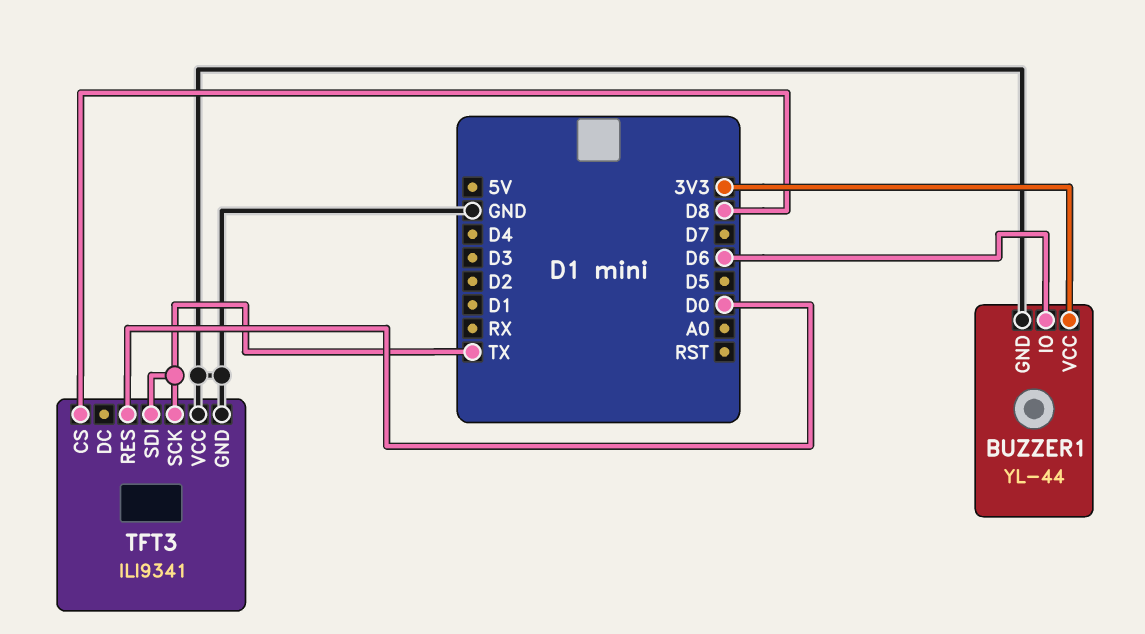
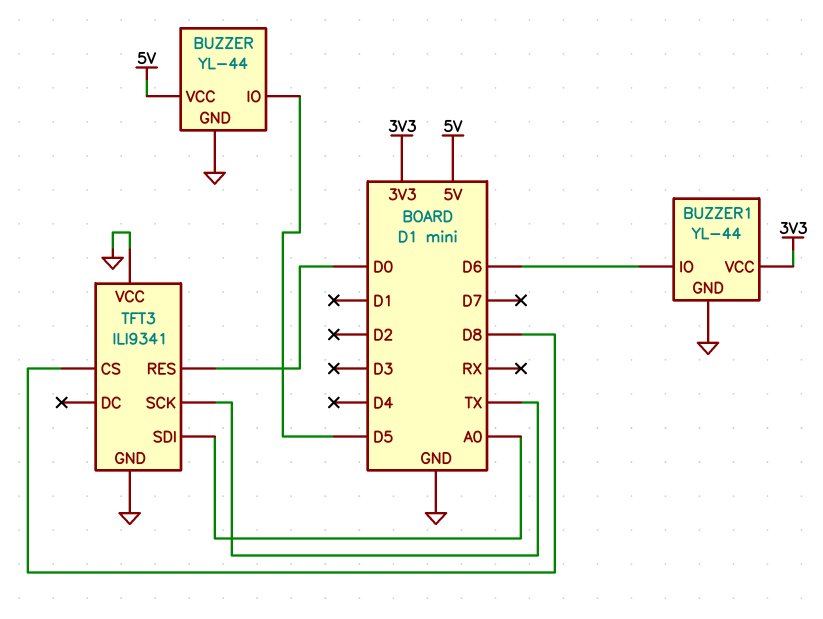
BUZZER: none -> YL-44
BUZZER pin GND: none -> GND
BUZZER pin IO: none -> D5
BUZZER pin VCC: none -> 5V
TFT3 pin SDI: TX -> A0

